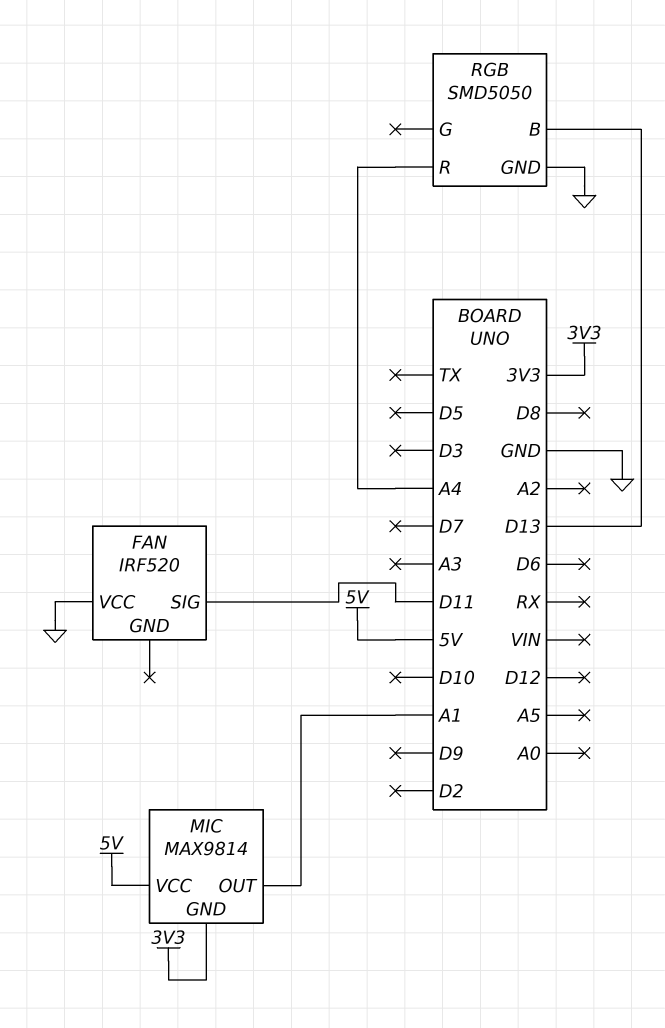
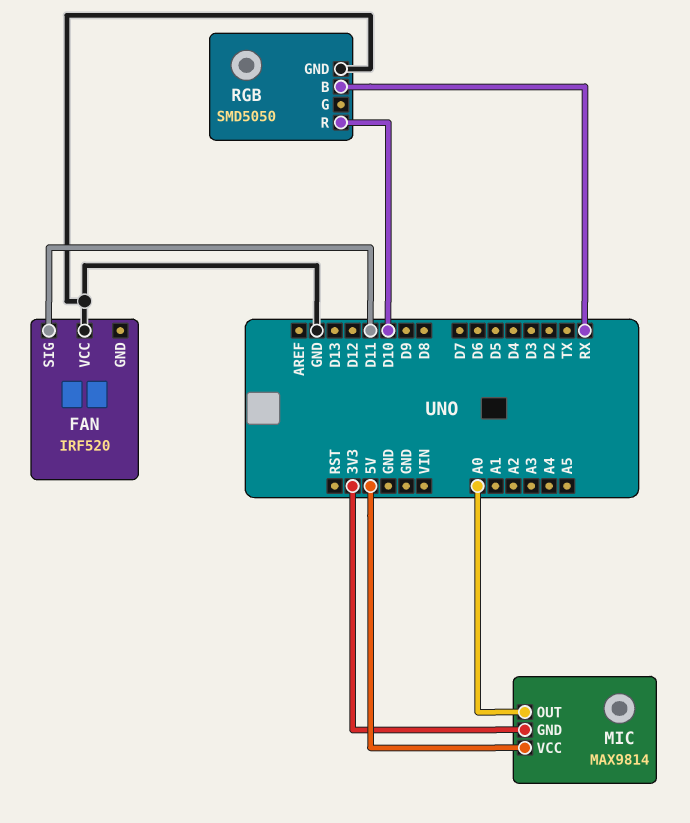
MIC pin OUT: A1 -> A0
RGB pin B: D13 -> RX
RGB pin R: A4 -> D10

